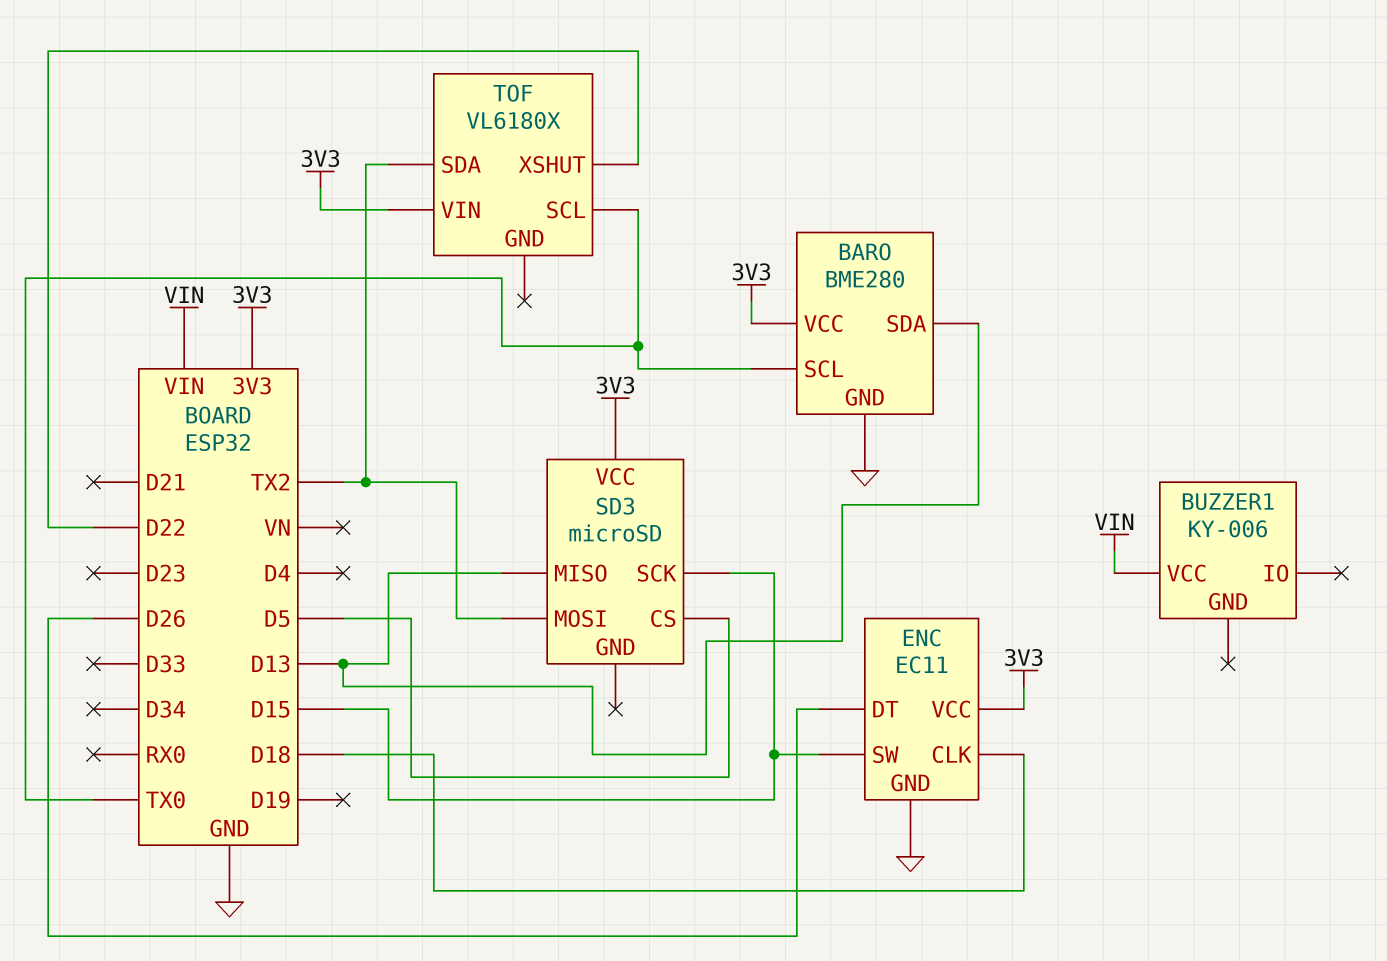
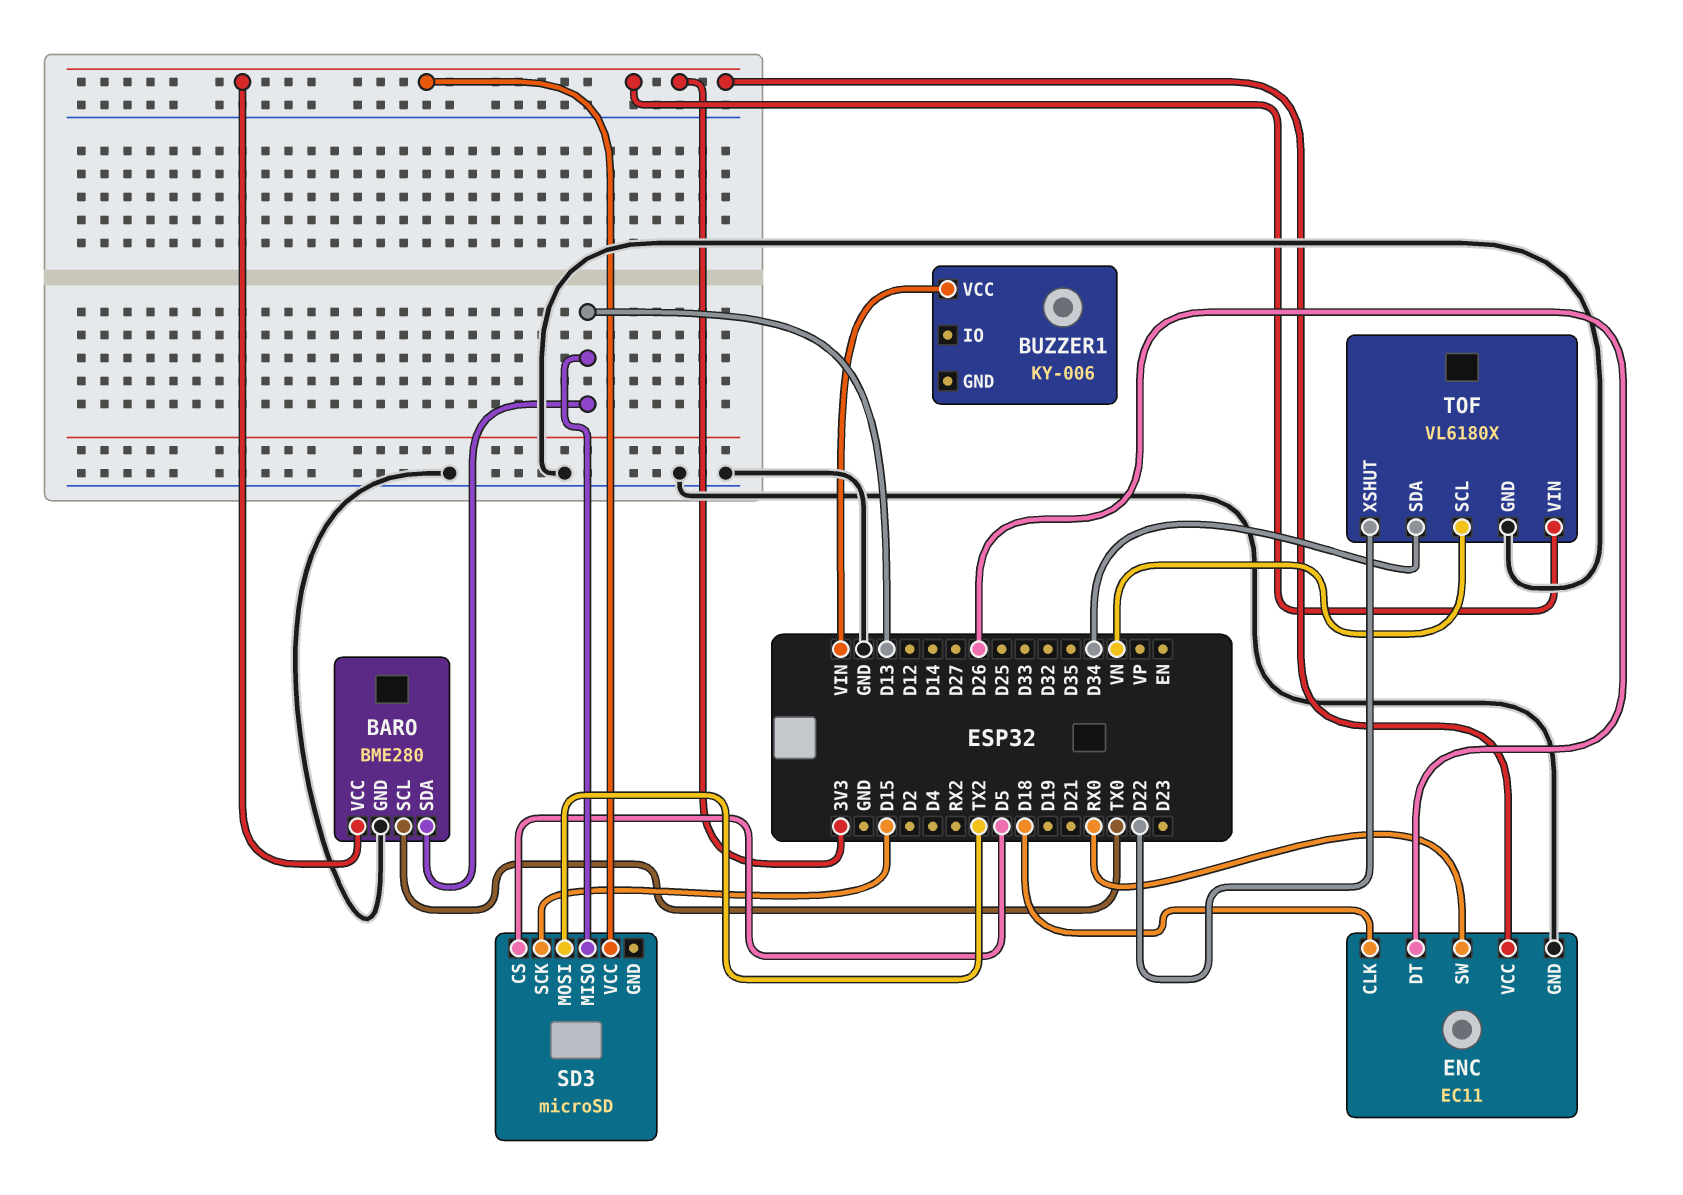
ENC pin SW: D15 -> RX0
TOF pin GND: none -> GND
TOF pin SCL: TX0 -> VN
TOF pin SDA: TX2 -> D34

